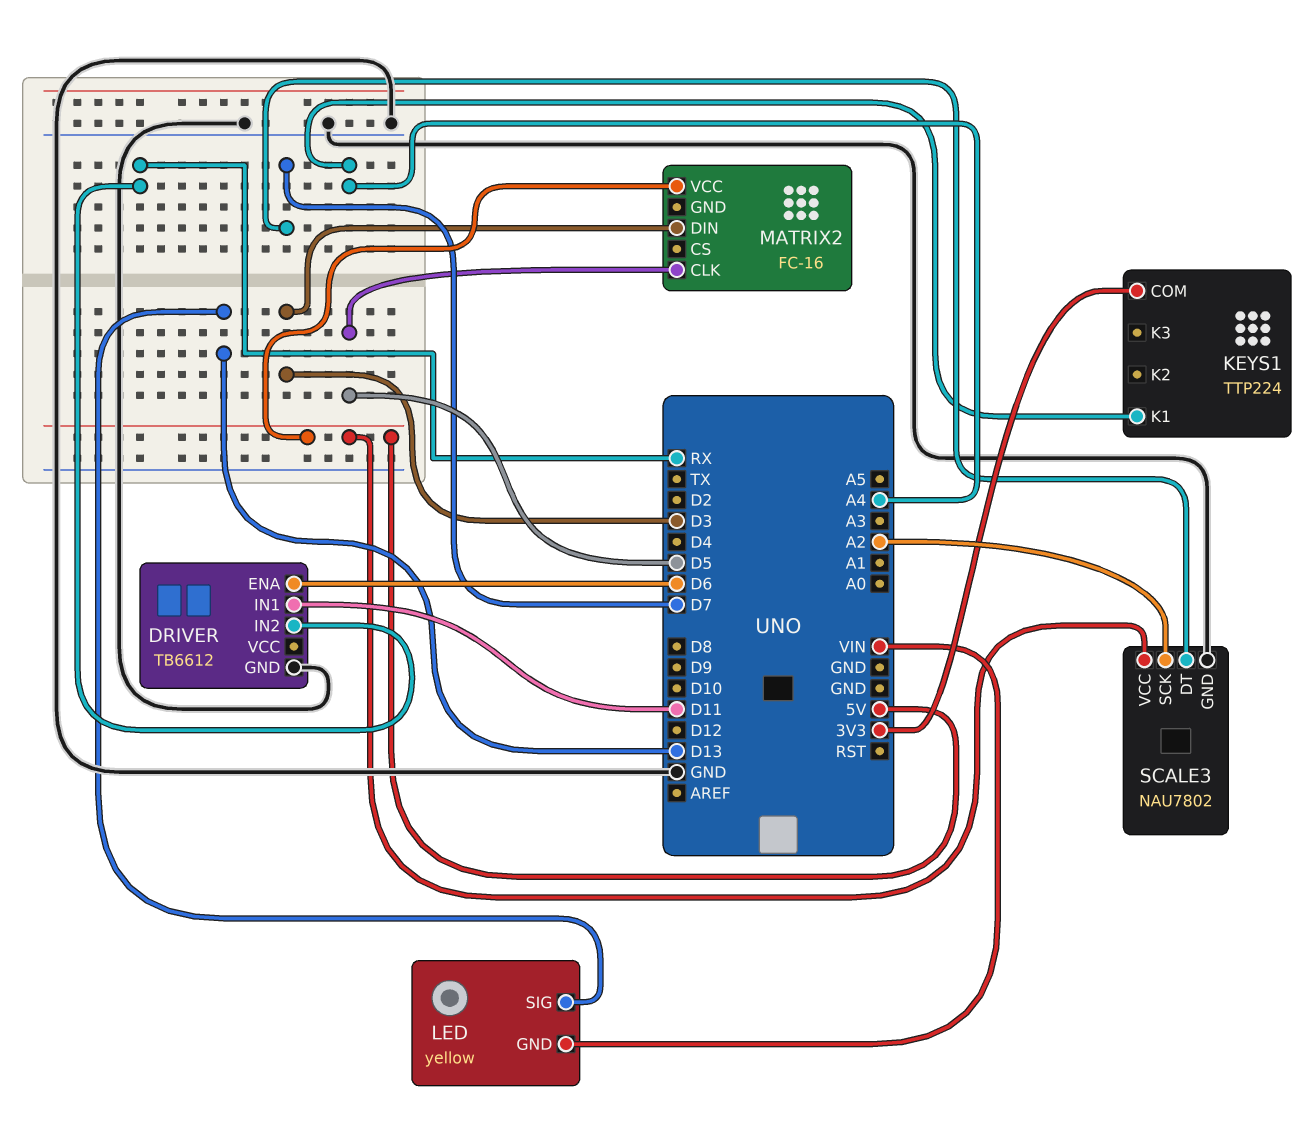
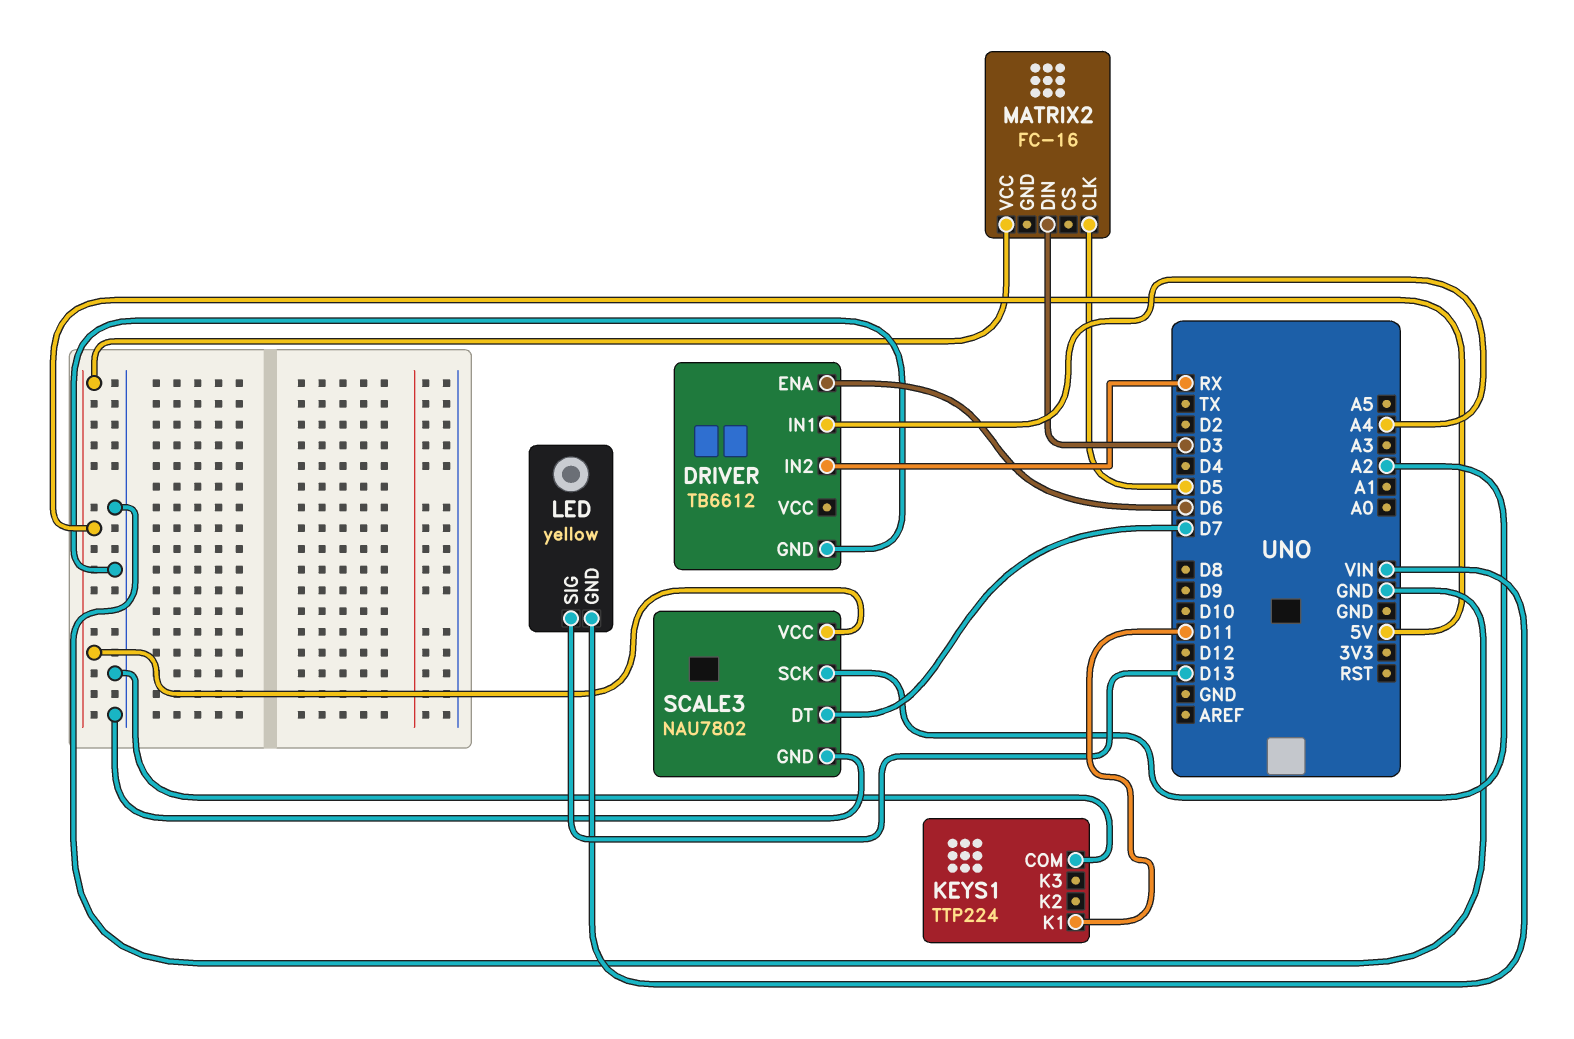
DRIVER pin IN1: D11 -> A4
KEYS1 pin COM: 3V3 -> GND
KEYS1 pin K1: A4 -> D11

